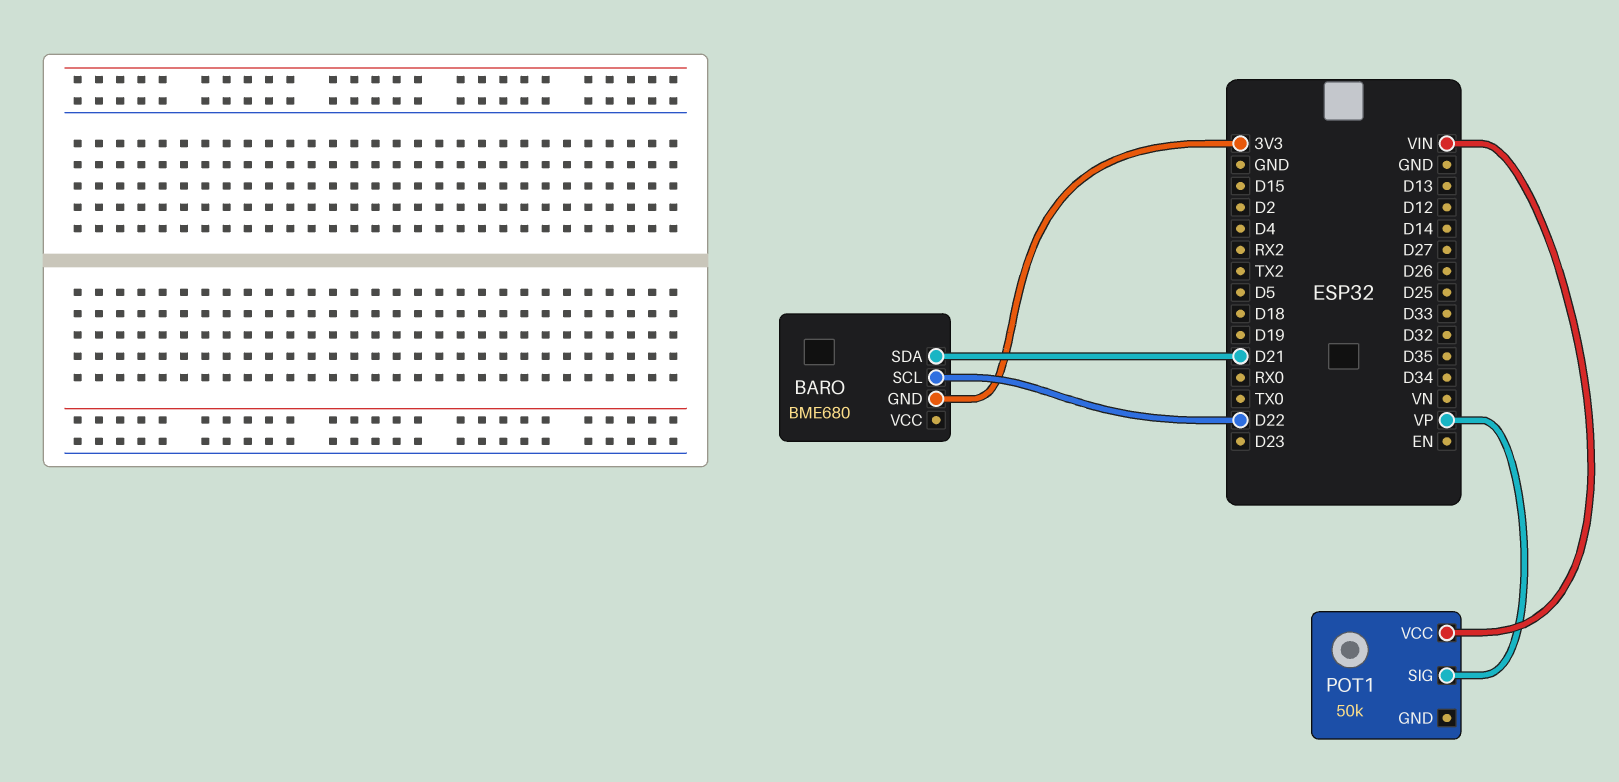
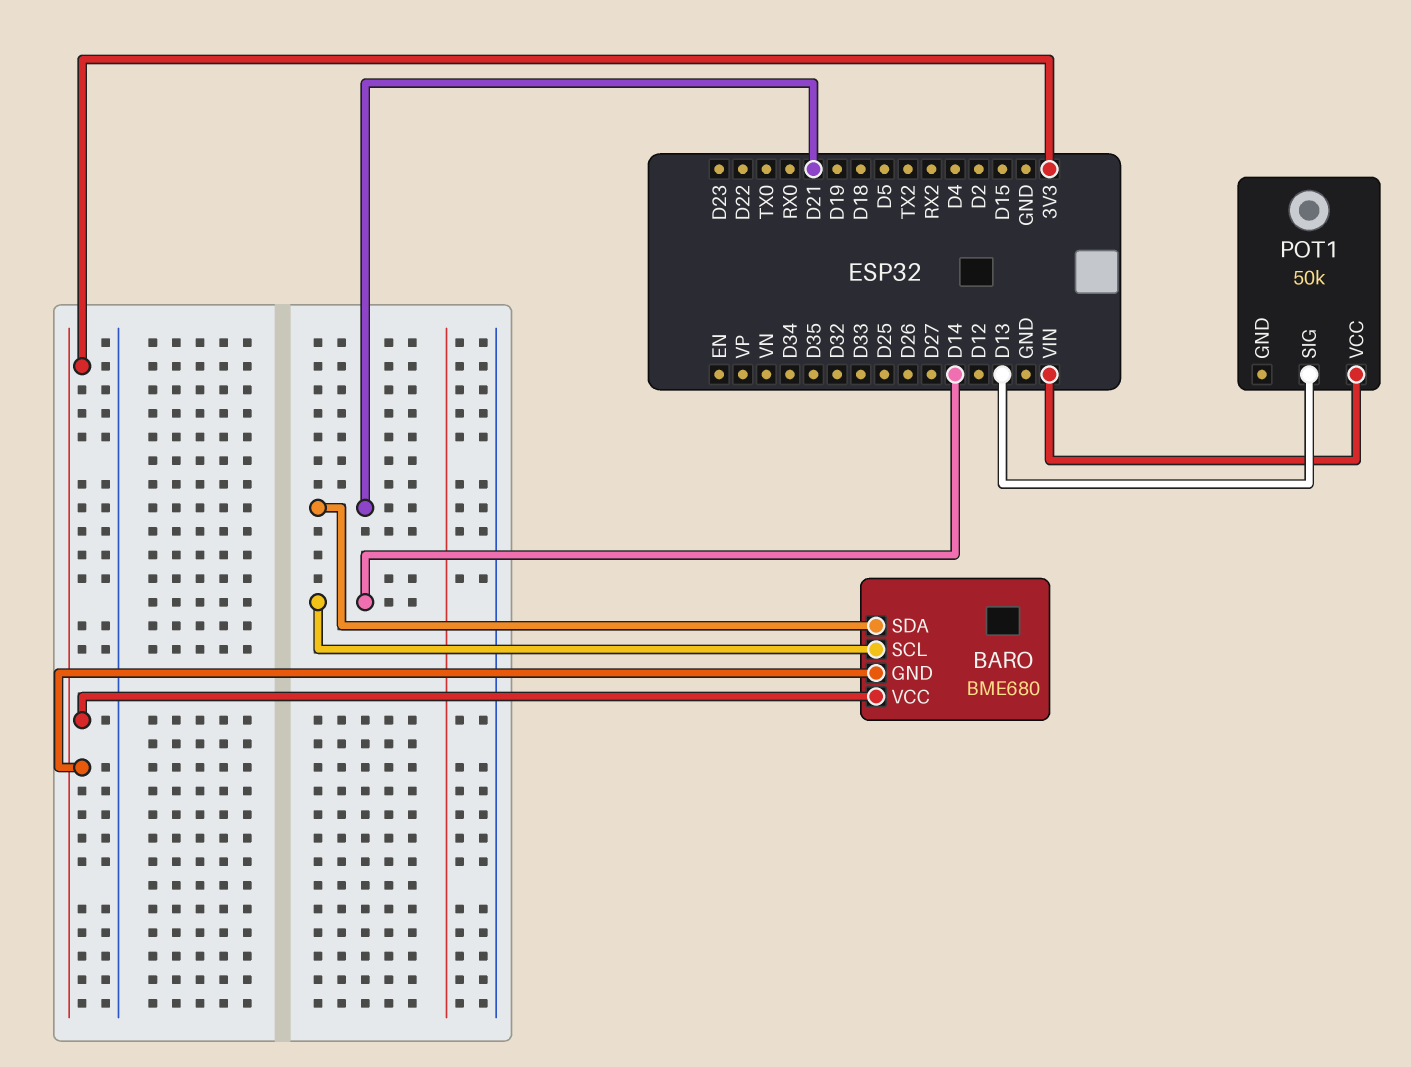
BARO pin SCL: D22 -> D14
BARO pin VCC: none -> 3V3
POT1 pin SIG: VP -> D13

